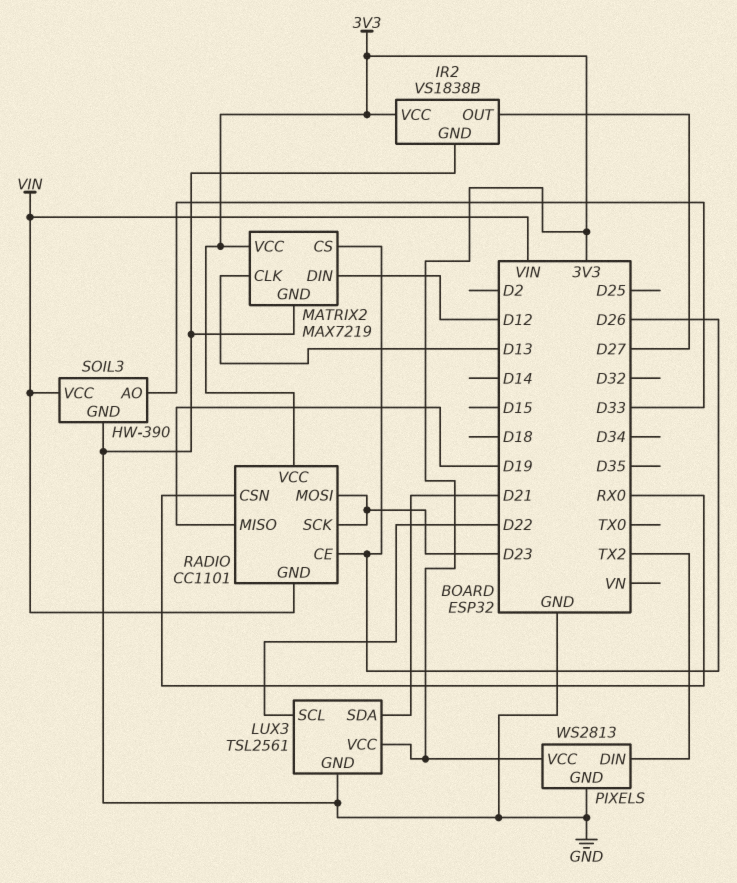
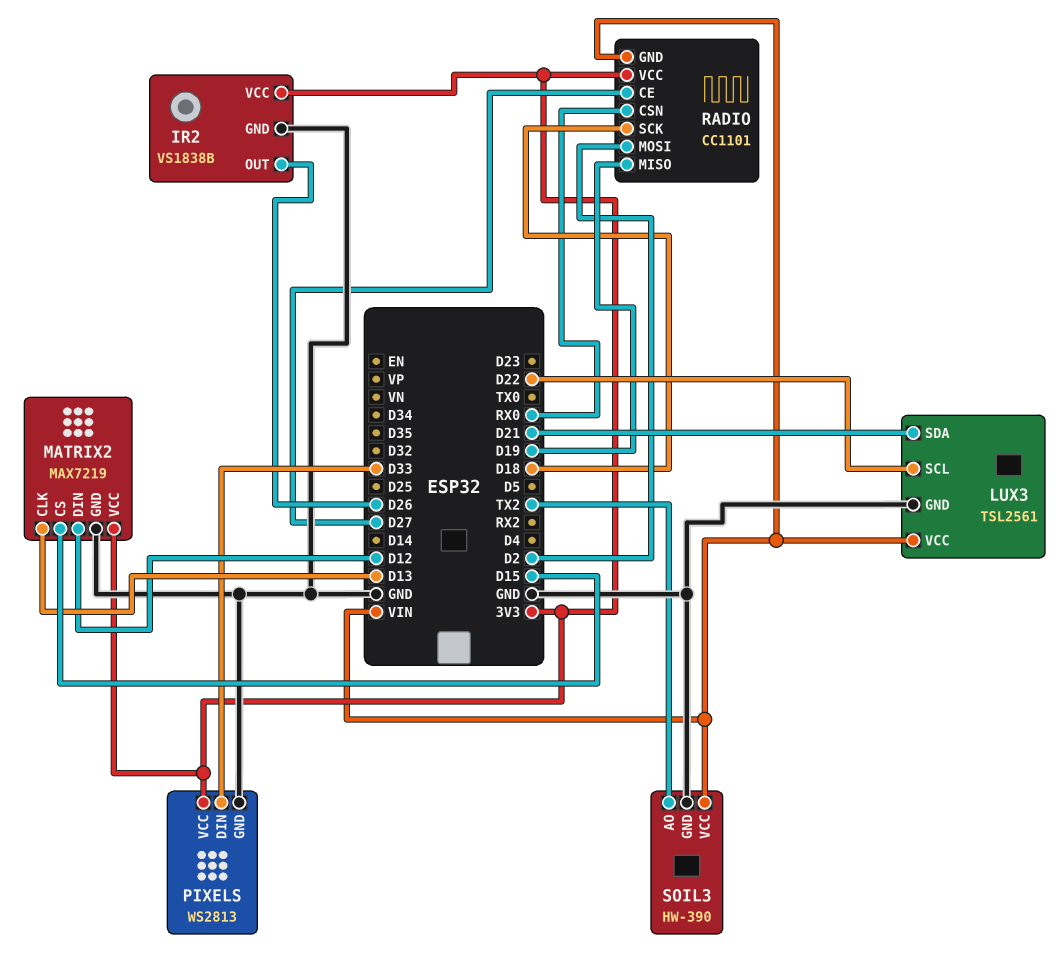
IR2 pin OUT: D27 -> D26
LUX3 pin VCC: 3V3 -> VIN
MATRIX2 pin CS: D26 -> D15
PIXELS pin DIN: TX2 -> D33
RADIO pin CE: D26 -> D27
RADIO pin MOSI: D23 -> D2
RADIO pin SCK: D23 -> D18
SOIL3 pin AO: D33 -> TX2

